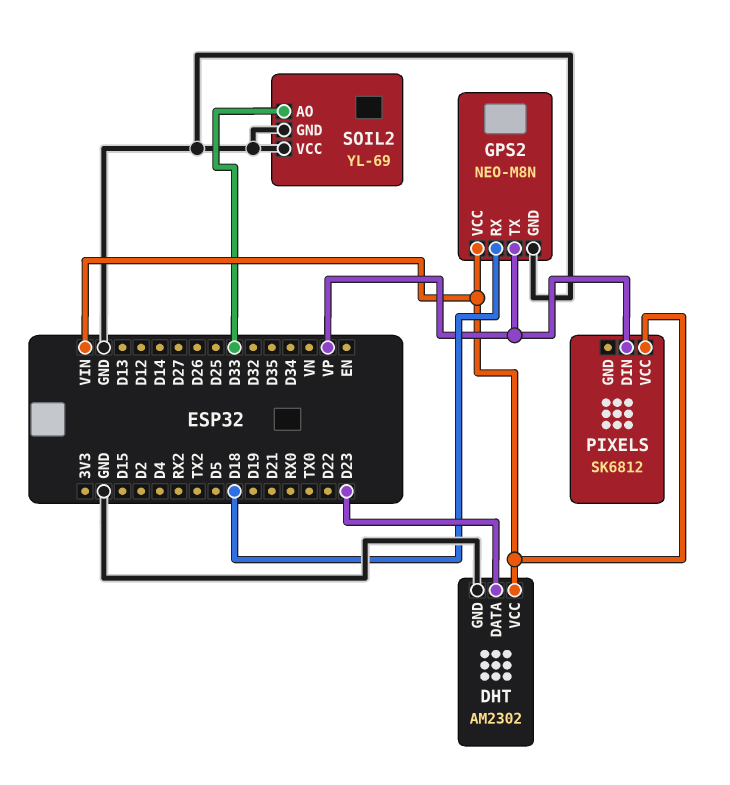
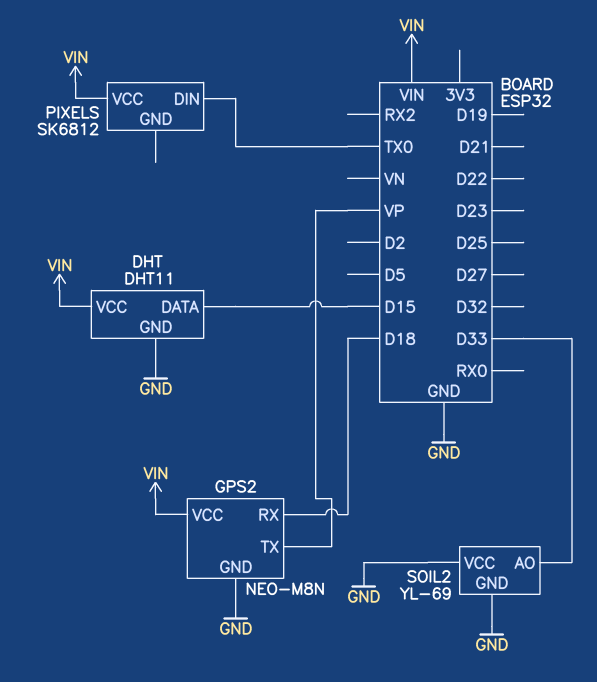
DHT: AM2302 -> DHT11
DHT pin DATA: D23 -> D15
PIXELS pin DIN: VP -> TX0

